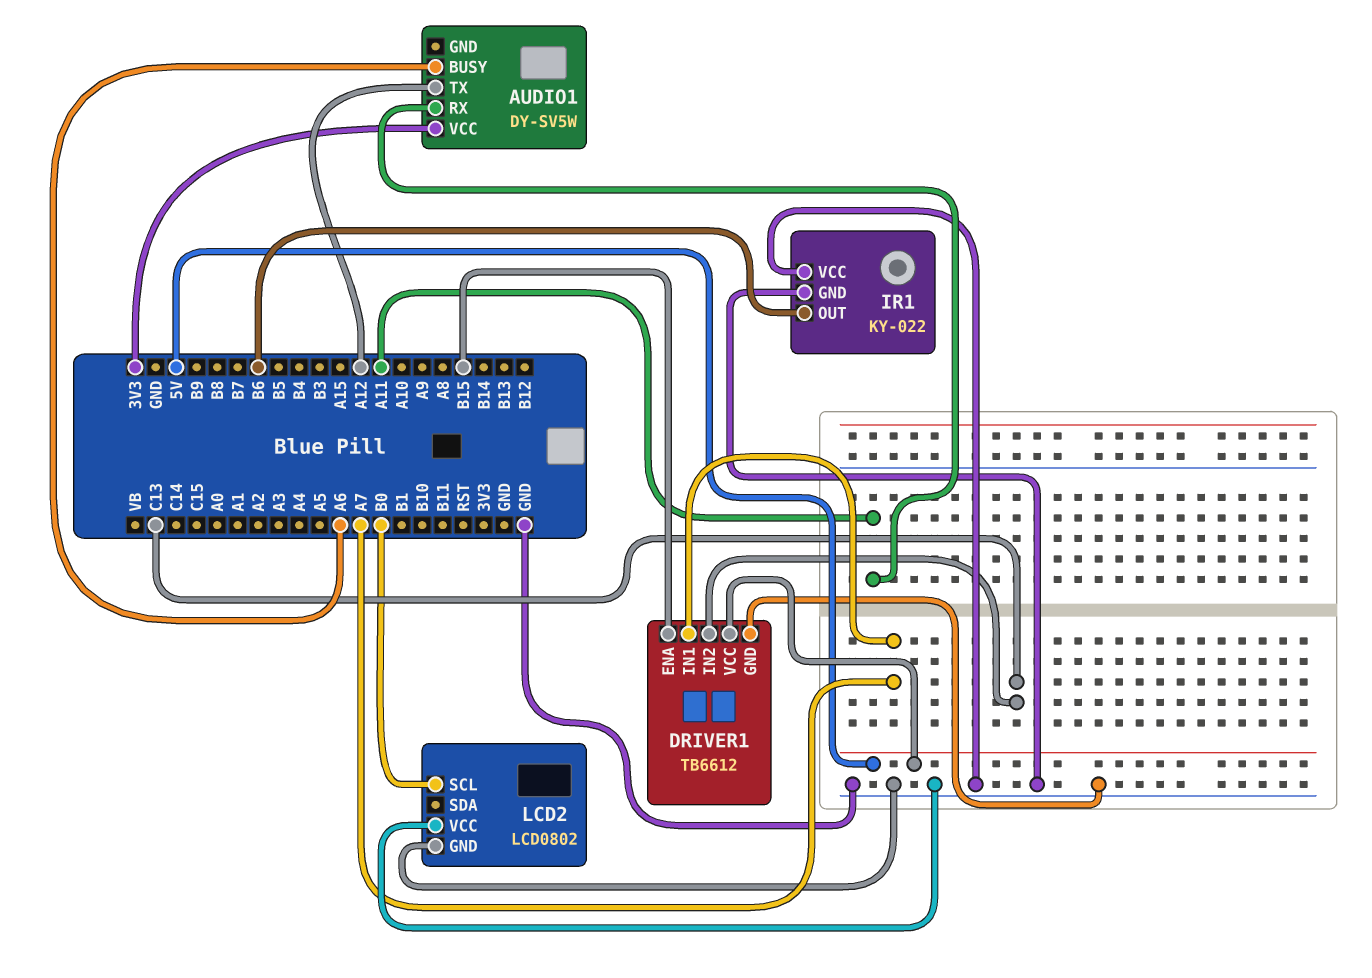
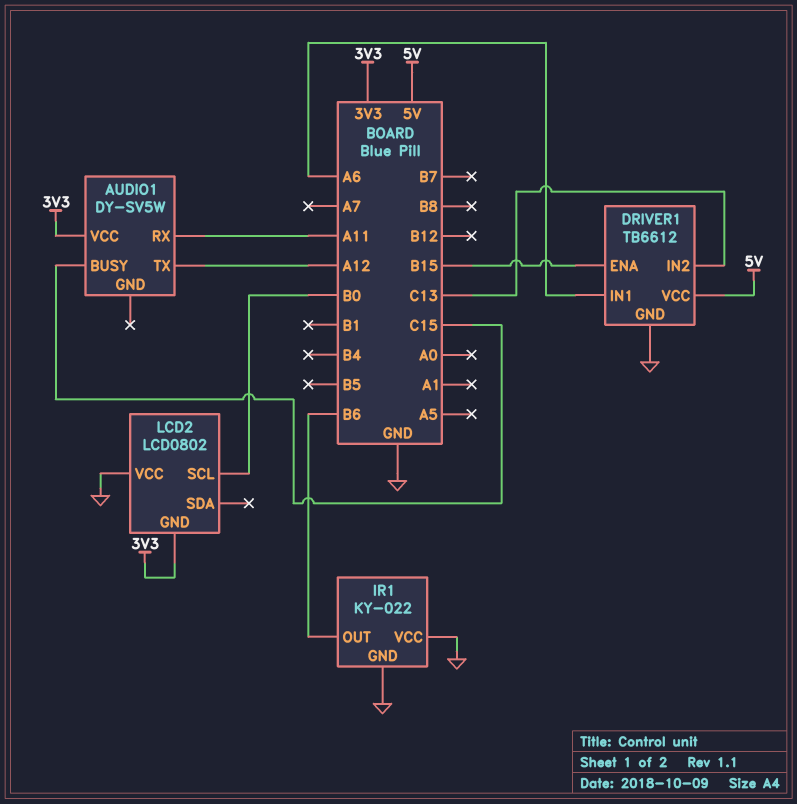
AUDIO1 pin BUSY: A6 -> C15
DRIVER1 pin IN1: A7 -> A6
LCD2 pin GND: GND -> 3V3

